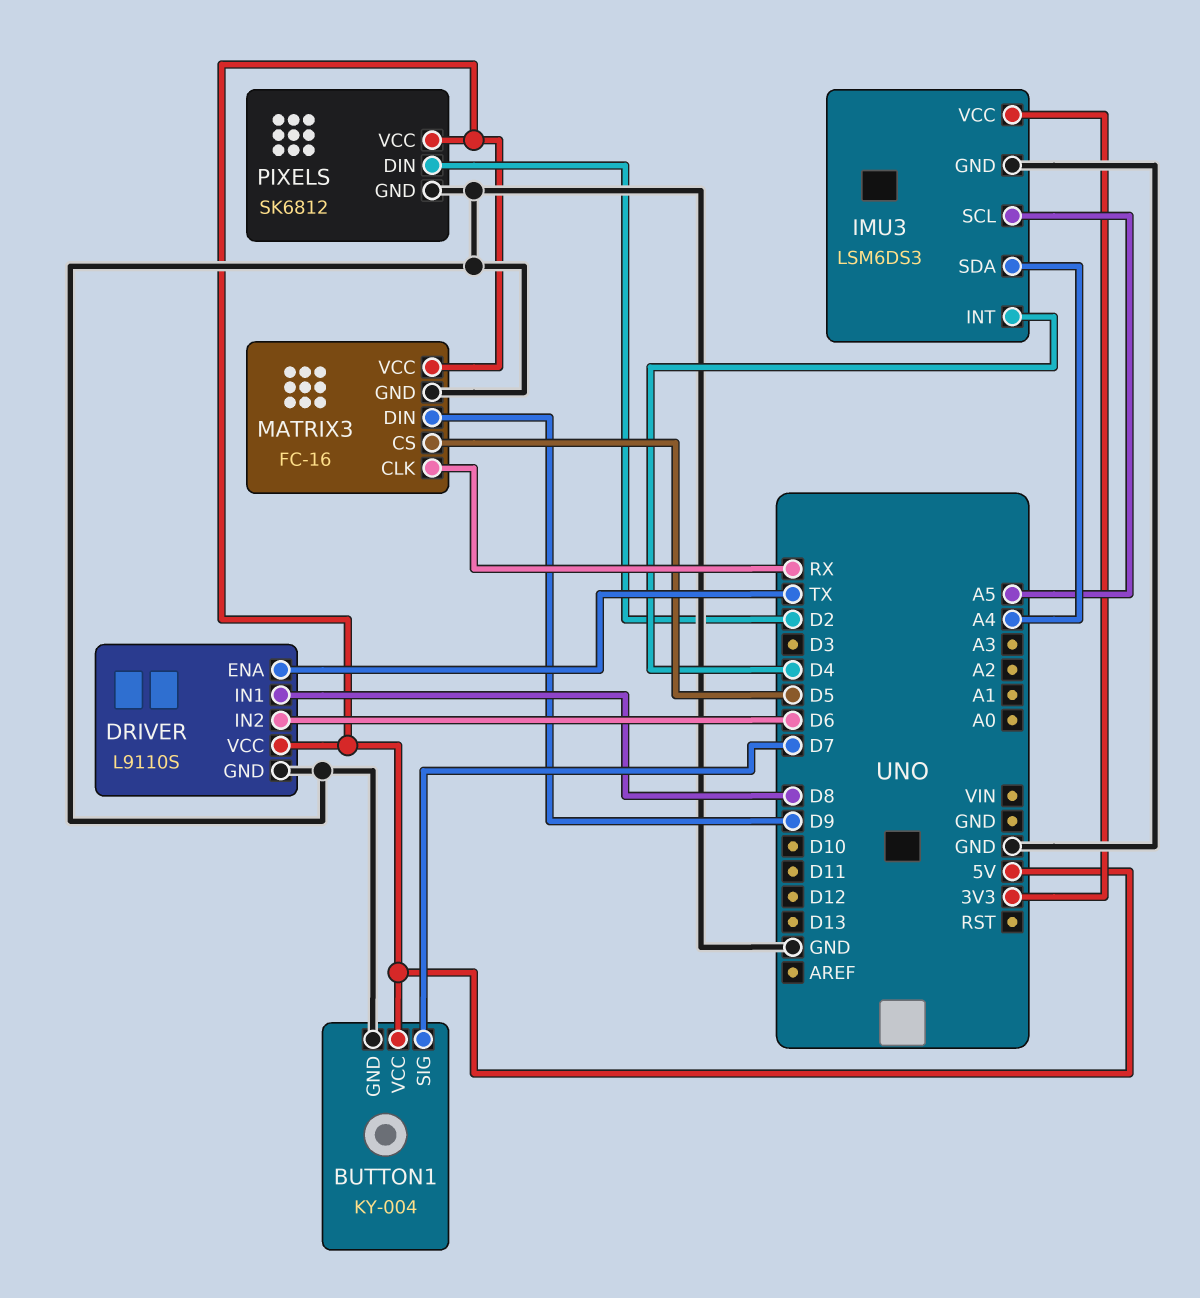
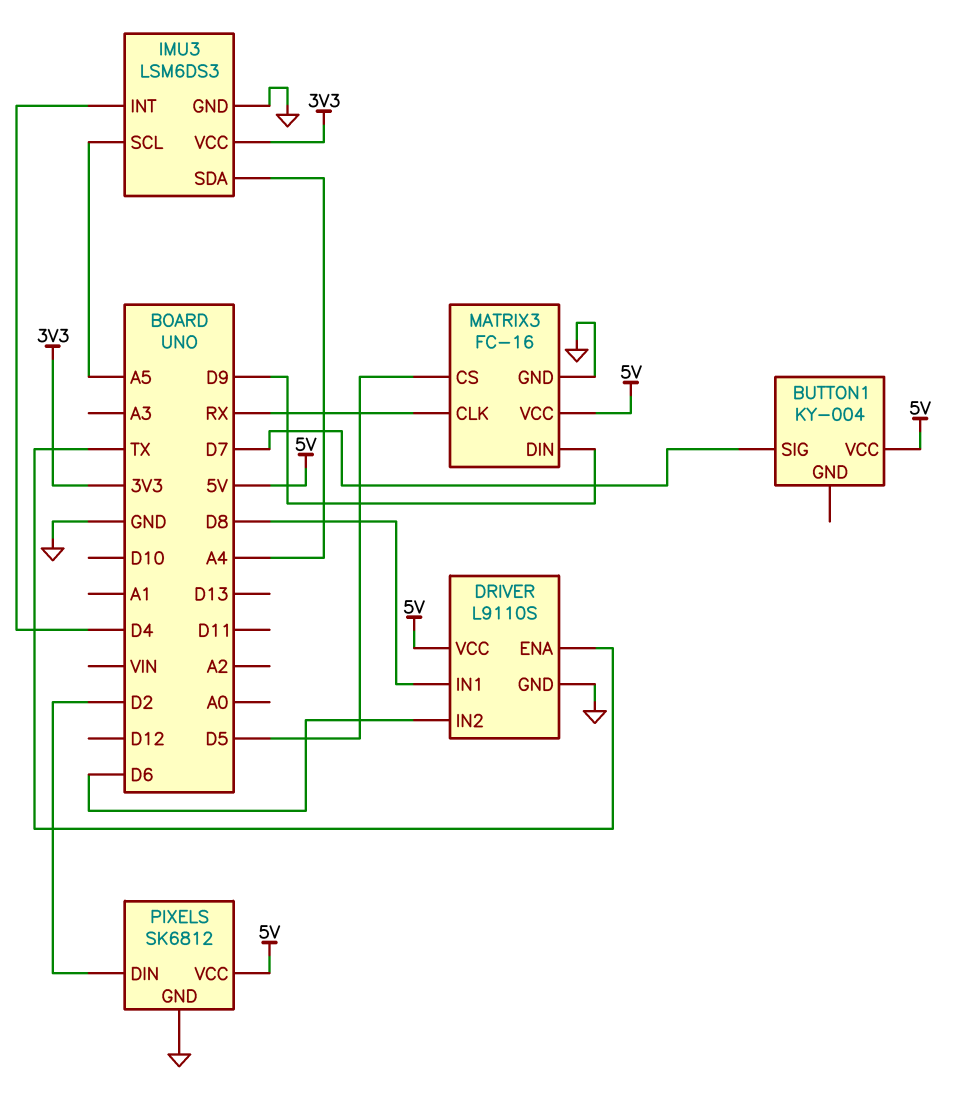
BUTTON1 pin GND: GND -> none

